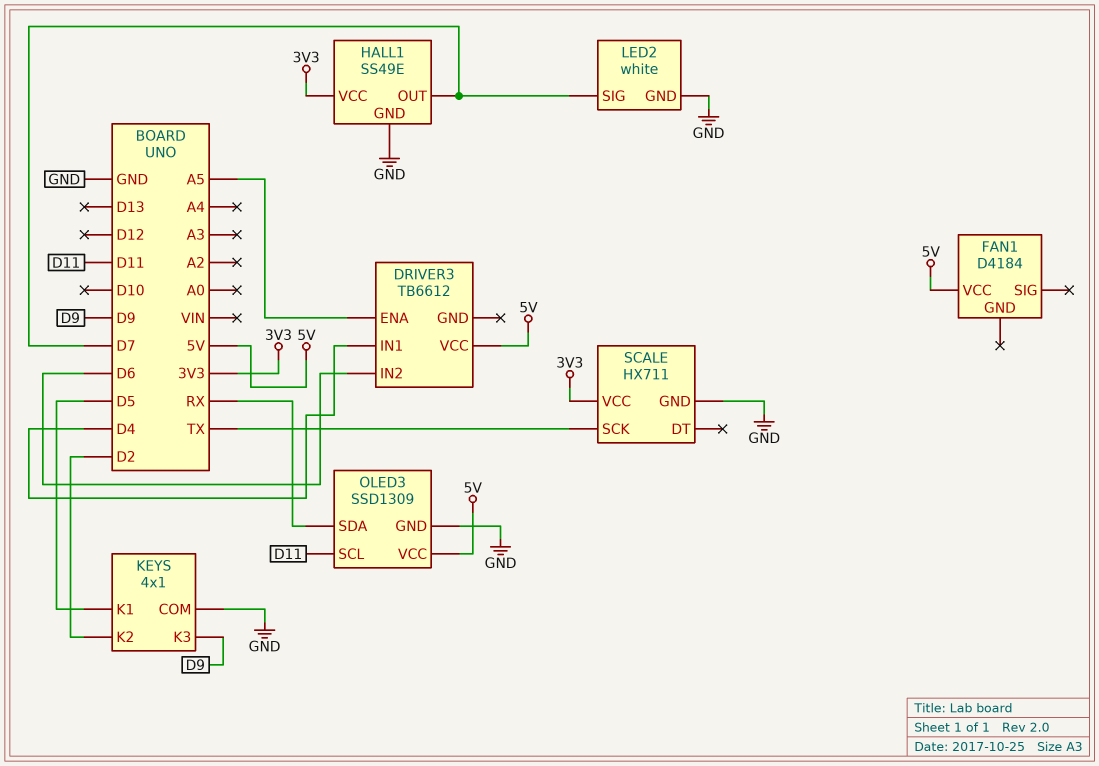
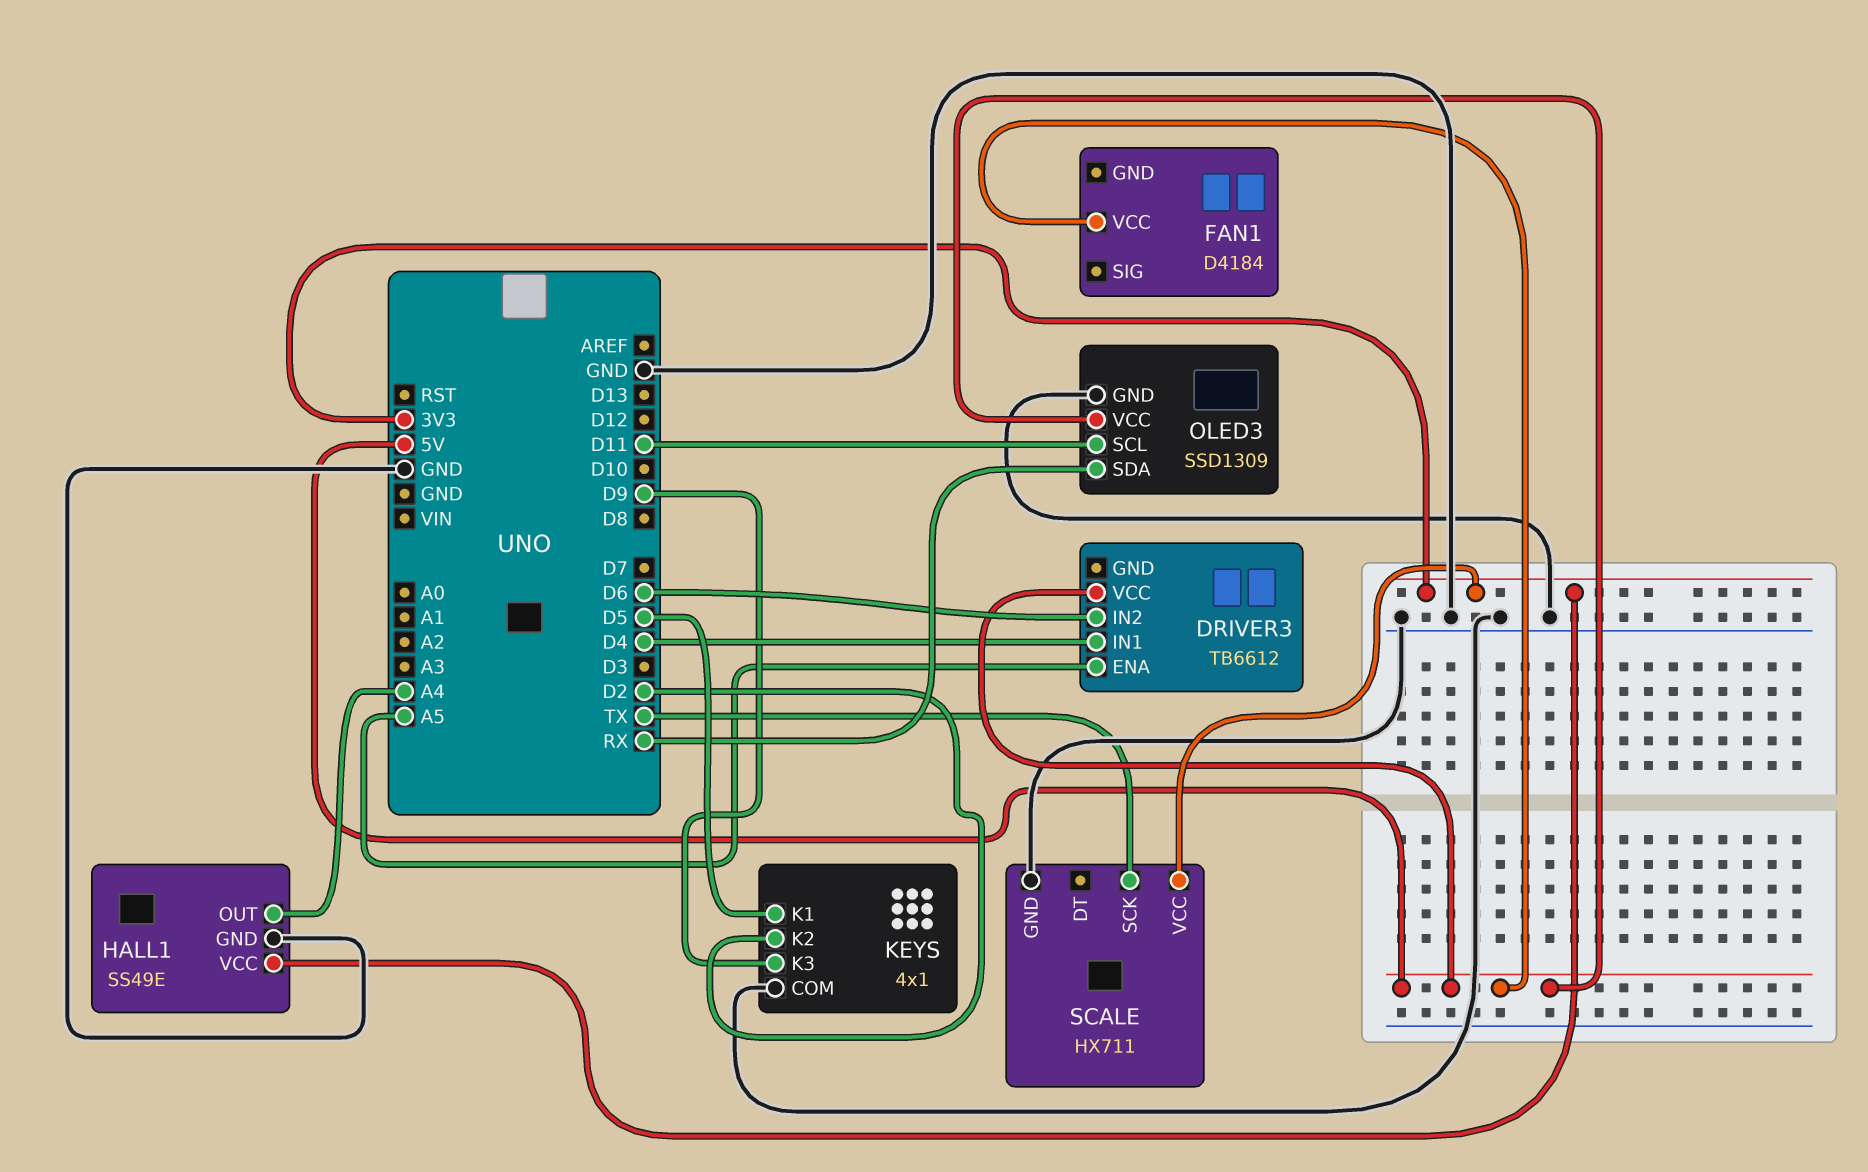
HALL1 pin OUT: D7 -> A4
LED2: white -> none
LED2 pin GND: GND -> none
LED2 pin SIG: D7 -> none

